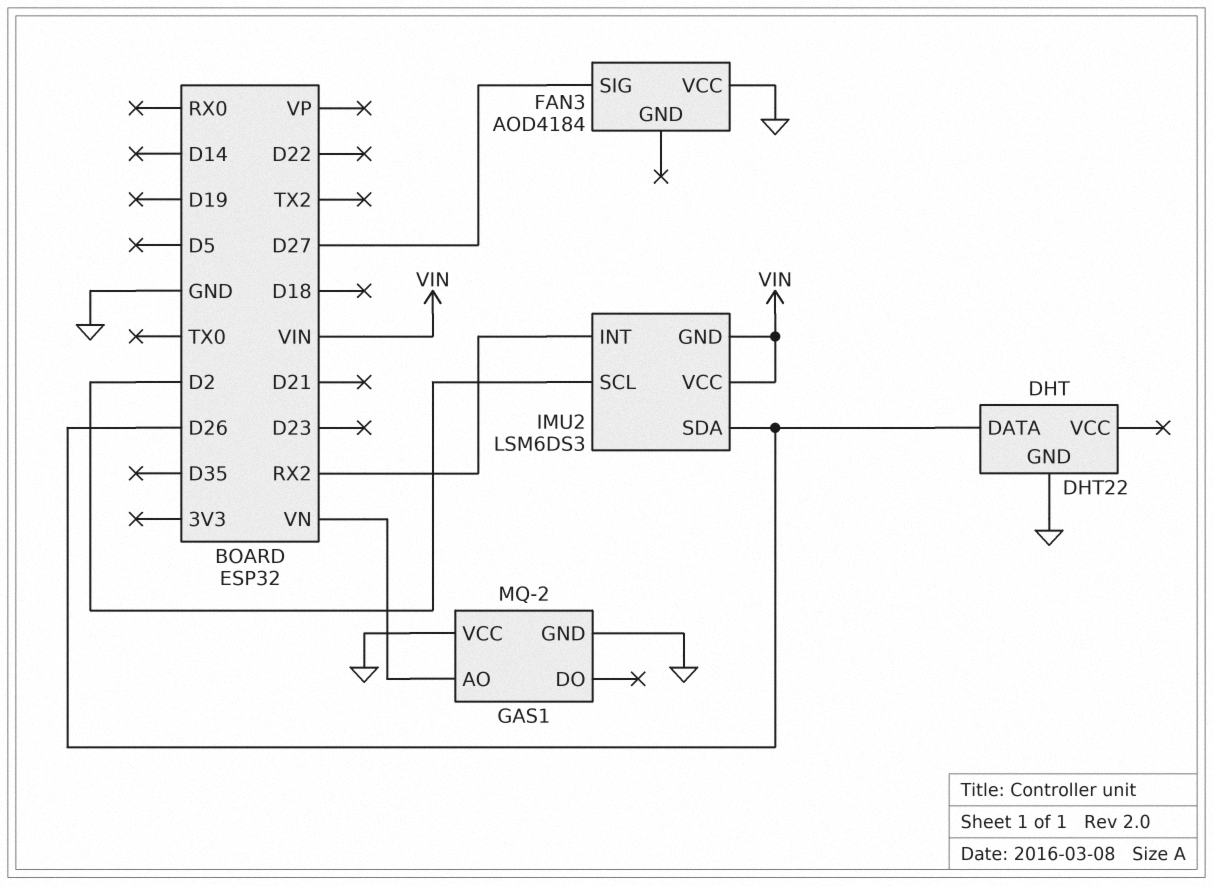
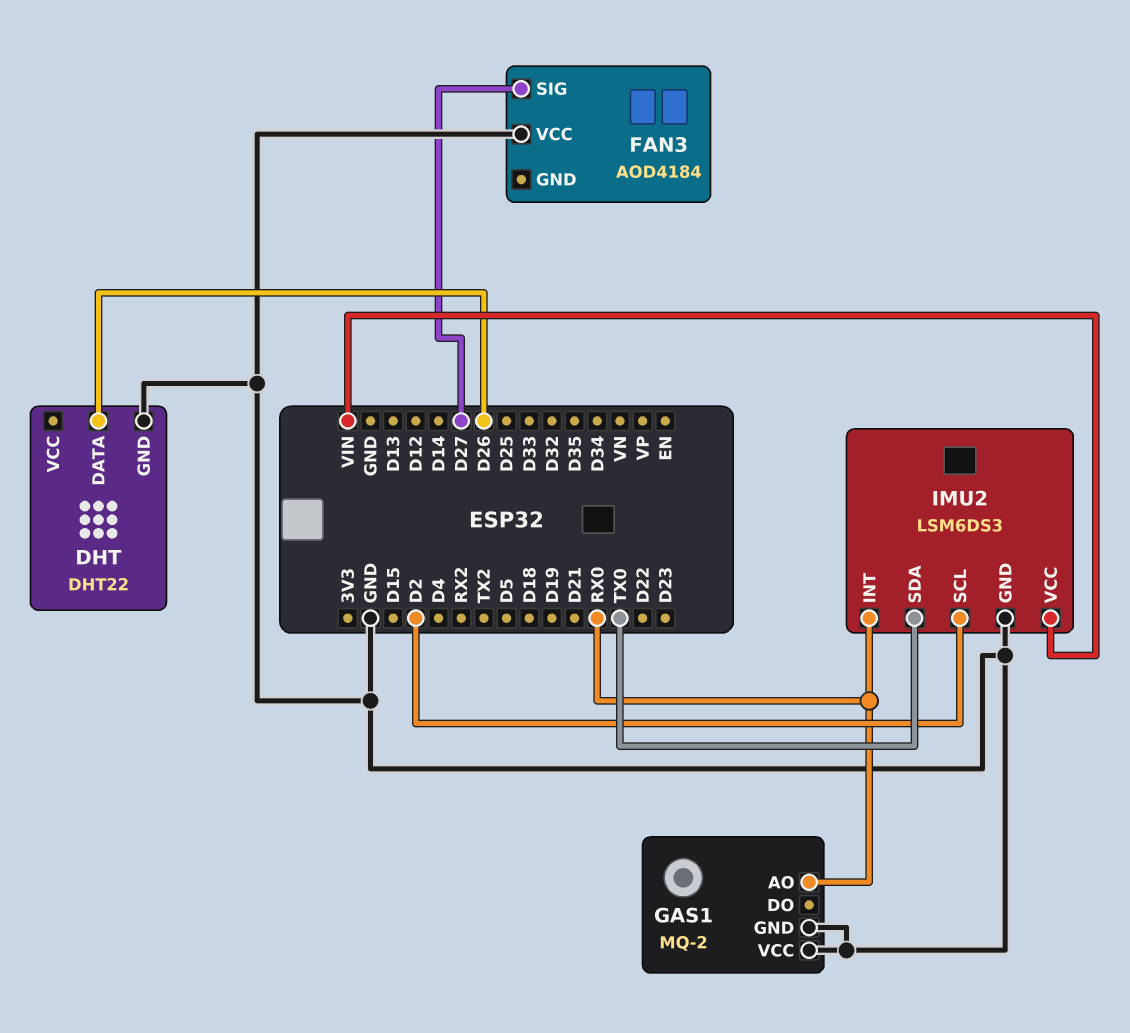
GAS1 pin AO: VN -> RX0
IMU2 pin GND: VIN -> GND
IMU2 pin INT: RX2 -> RX0
IMU2 pin SDA: D26 -> TX0

